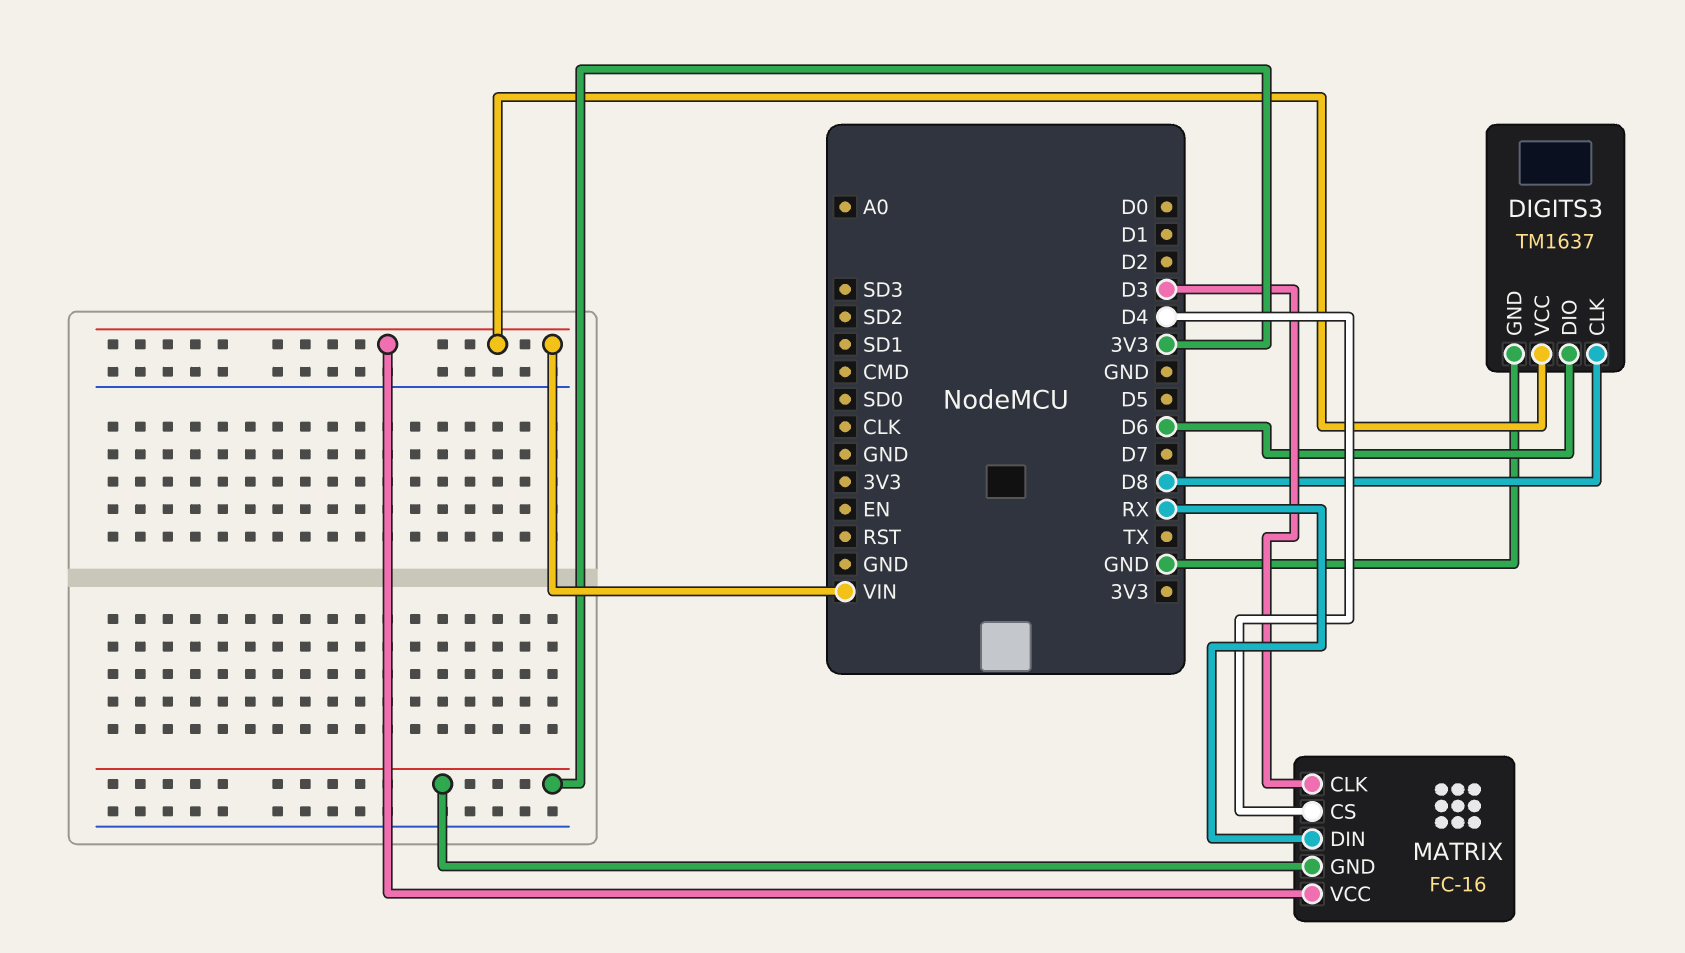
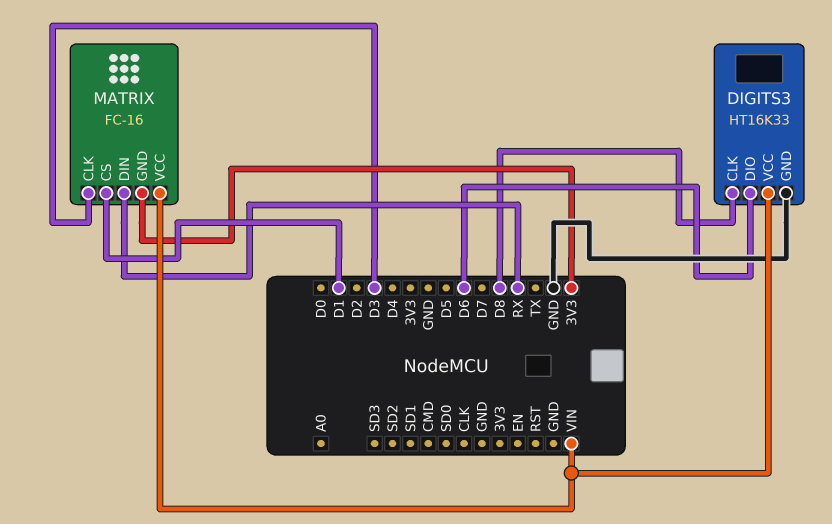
DIGITS3: TM1637 -> HT16K33
MATRIX pin CS: D4 -> D1

